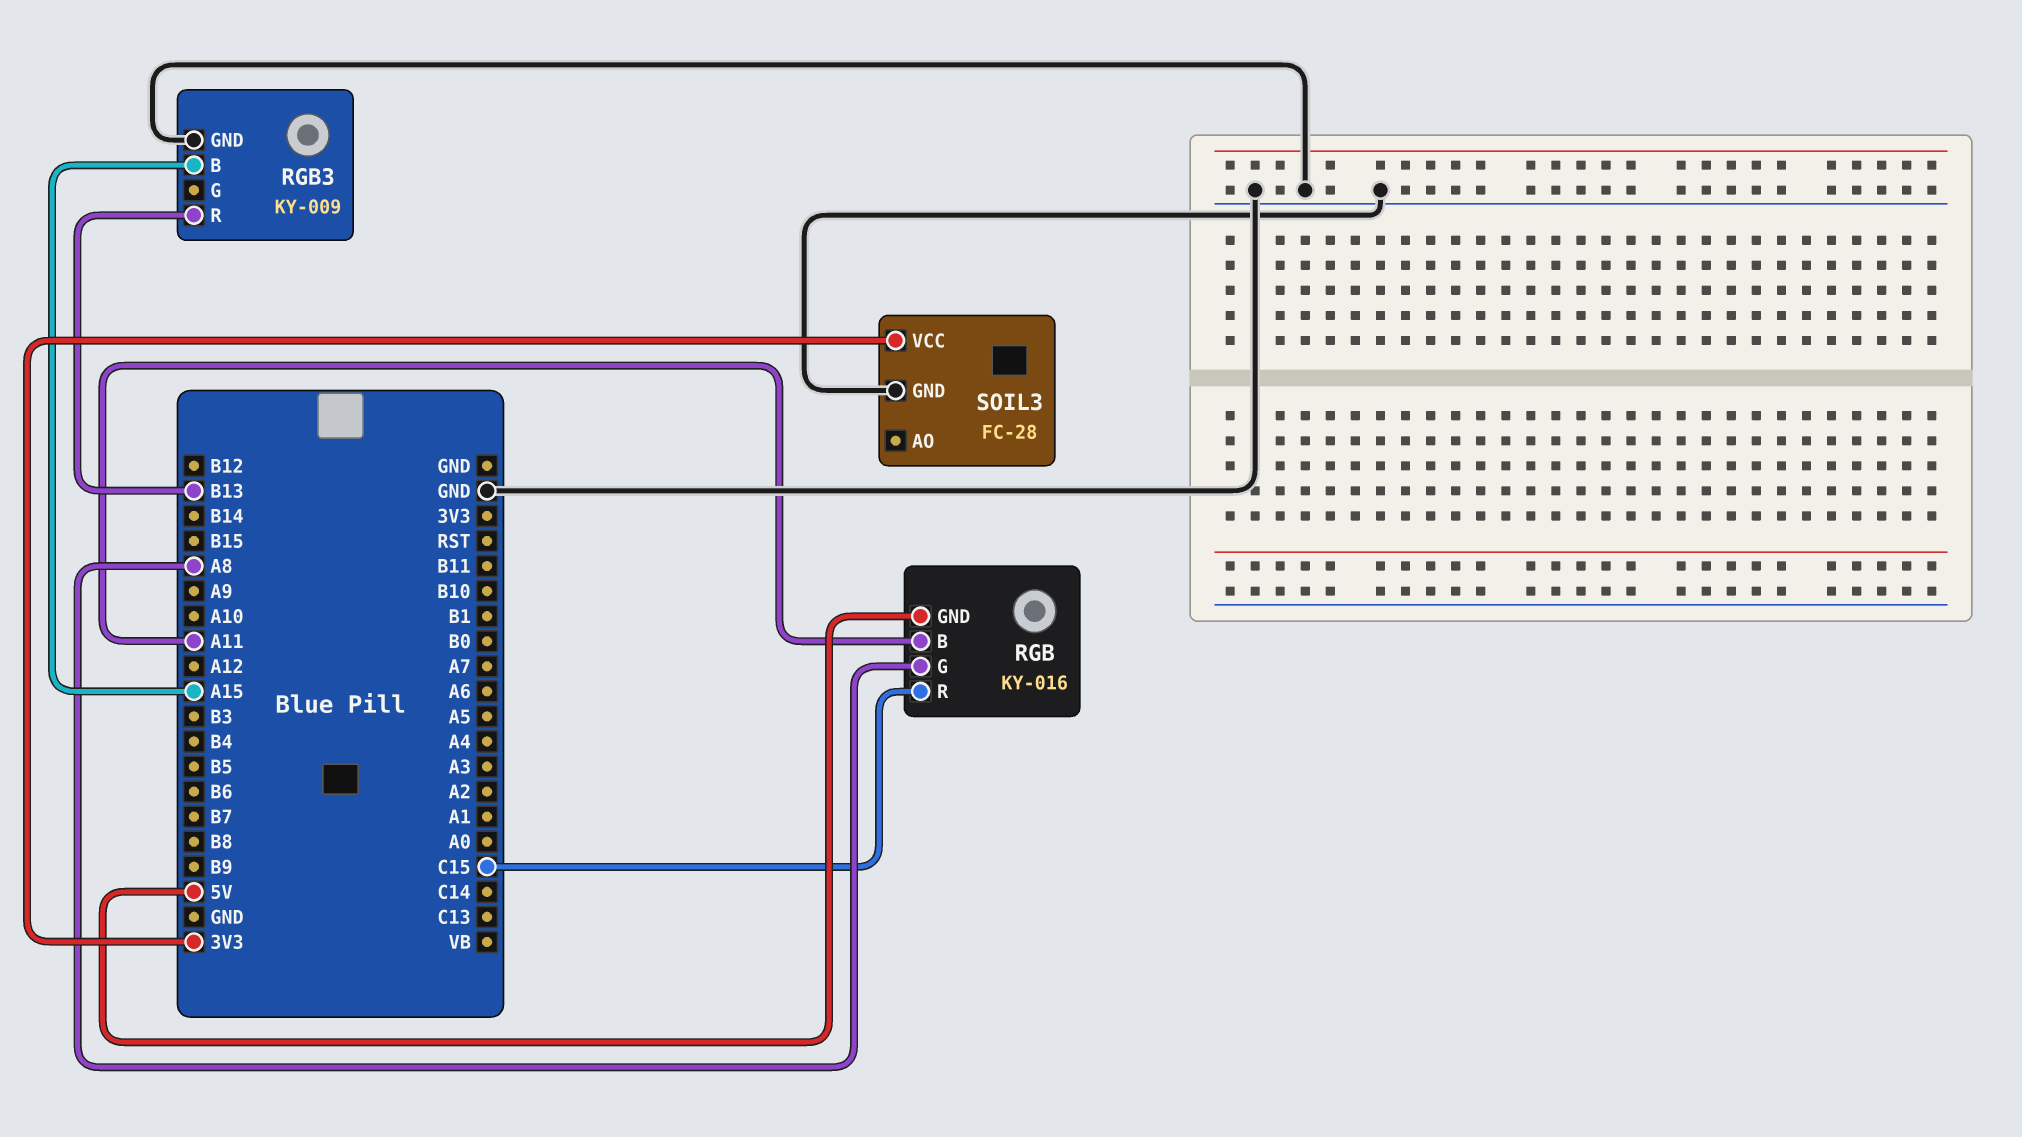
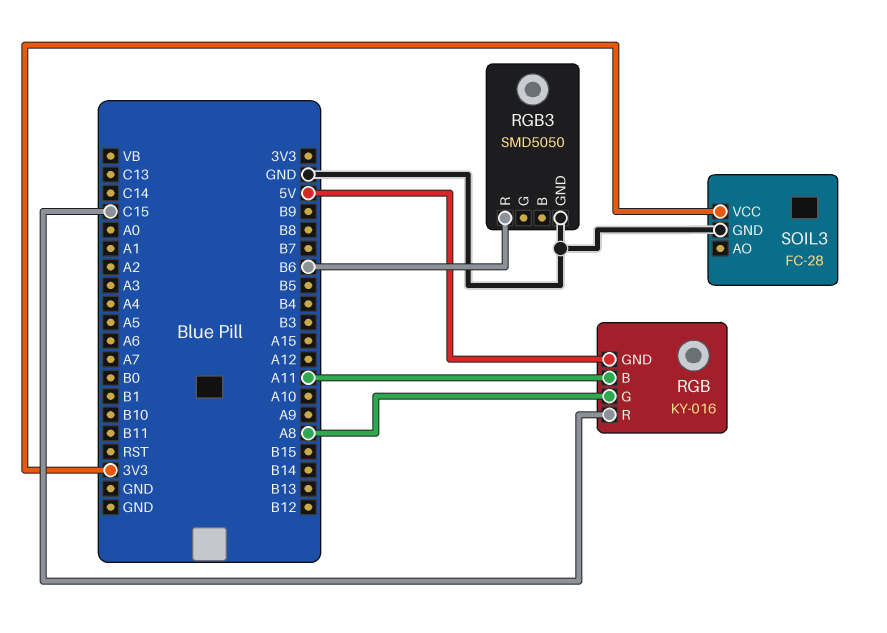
RGB3: KY-009 -> SMD5050
RGB3 pin B: A15 -> none
RGB3 pin R: B13 -> B6

